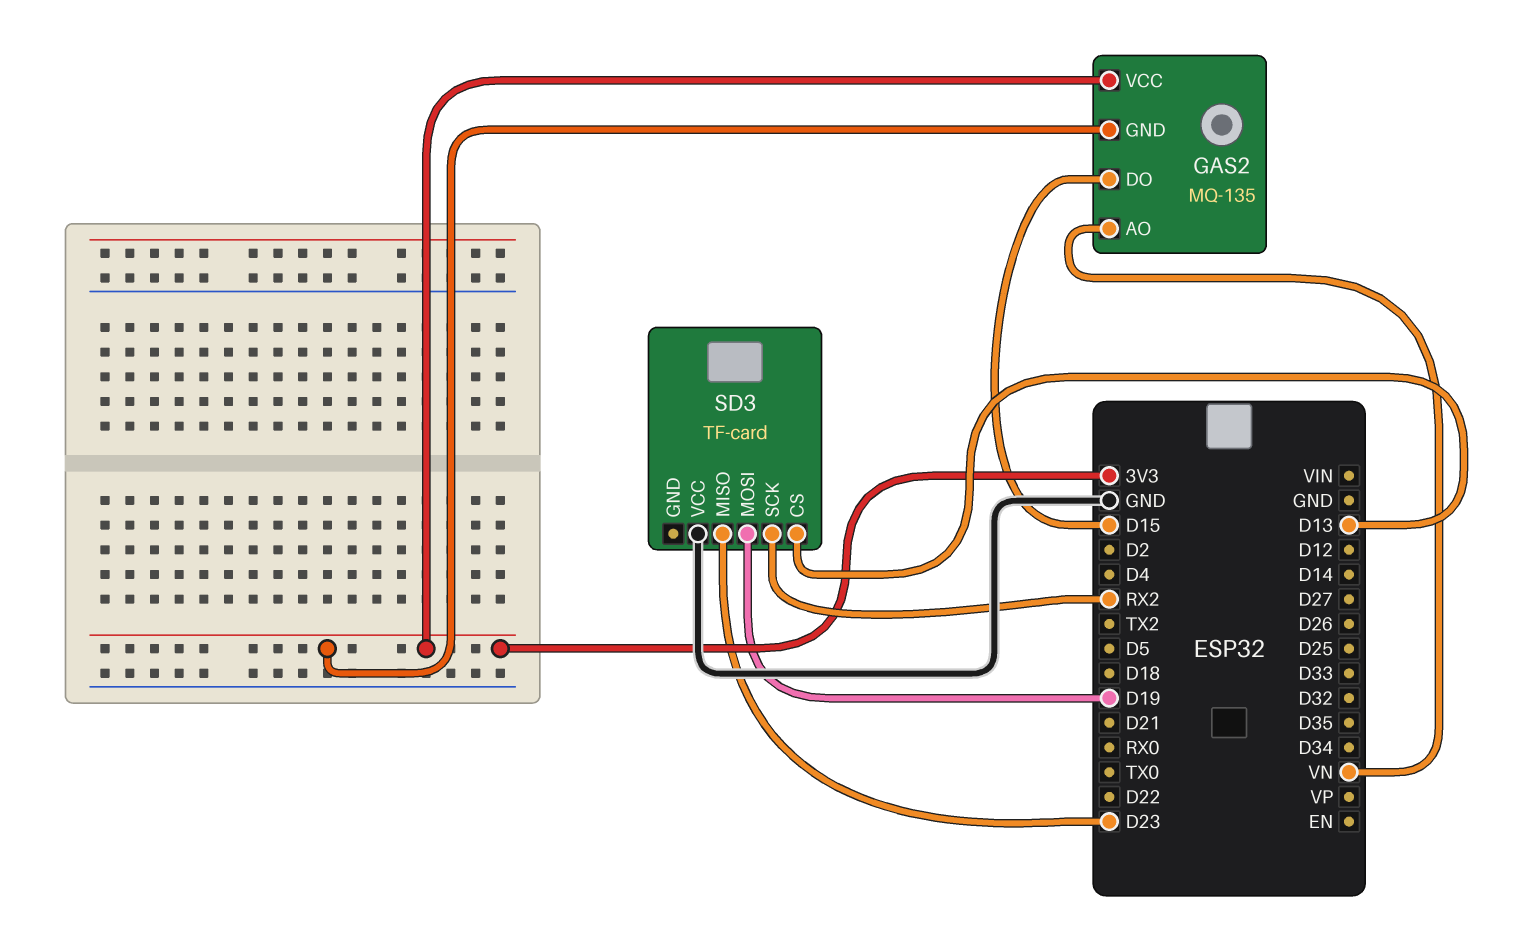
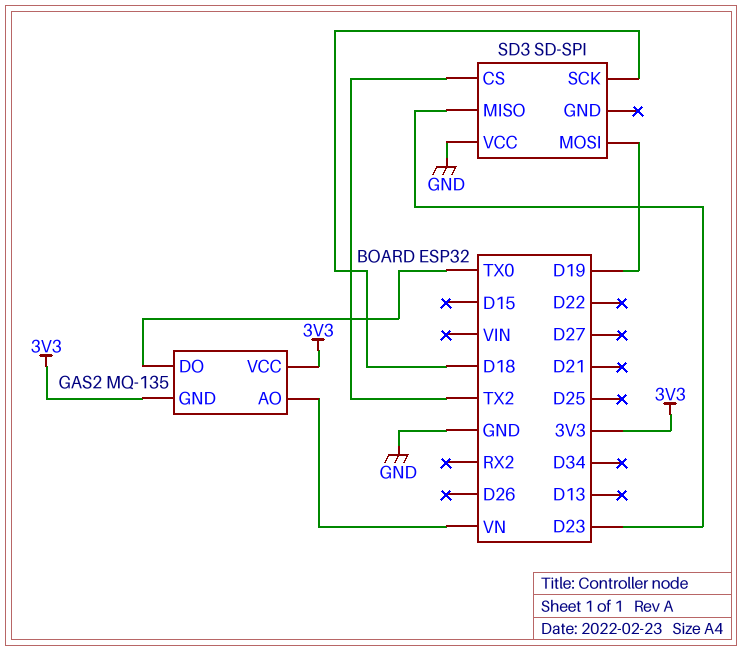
GAS2 pin DO: D15 -> TX0
SD3: TF-card -> SD-SPI
SD3 pin CS: D13 -> TX2
SD3 pin SCK: RX2 -> D18

